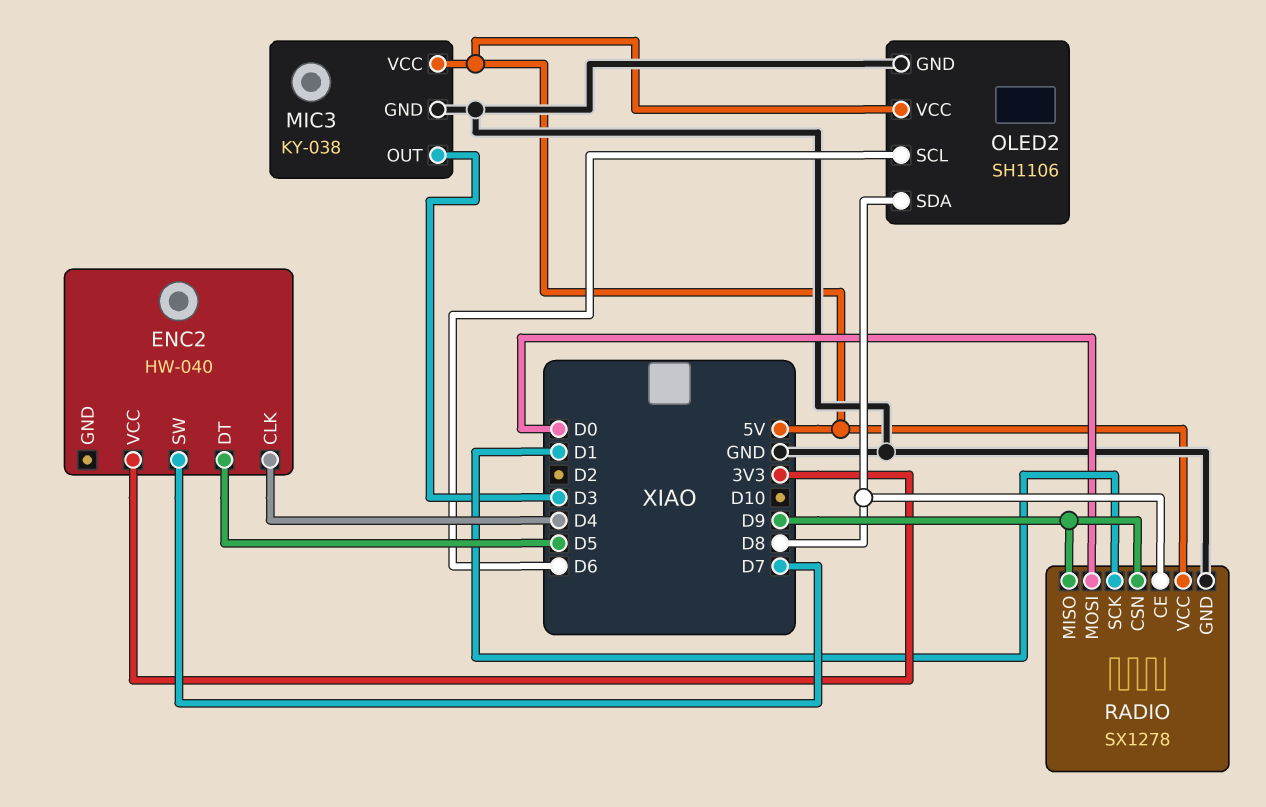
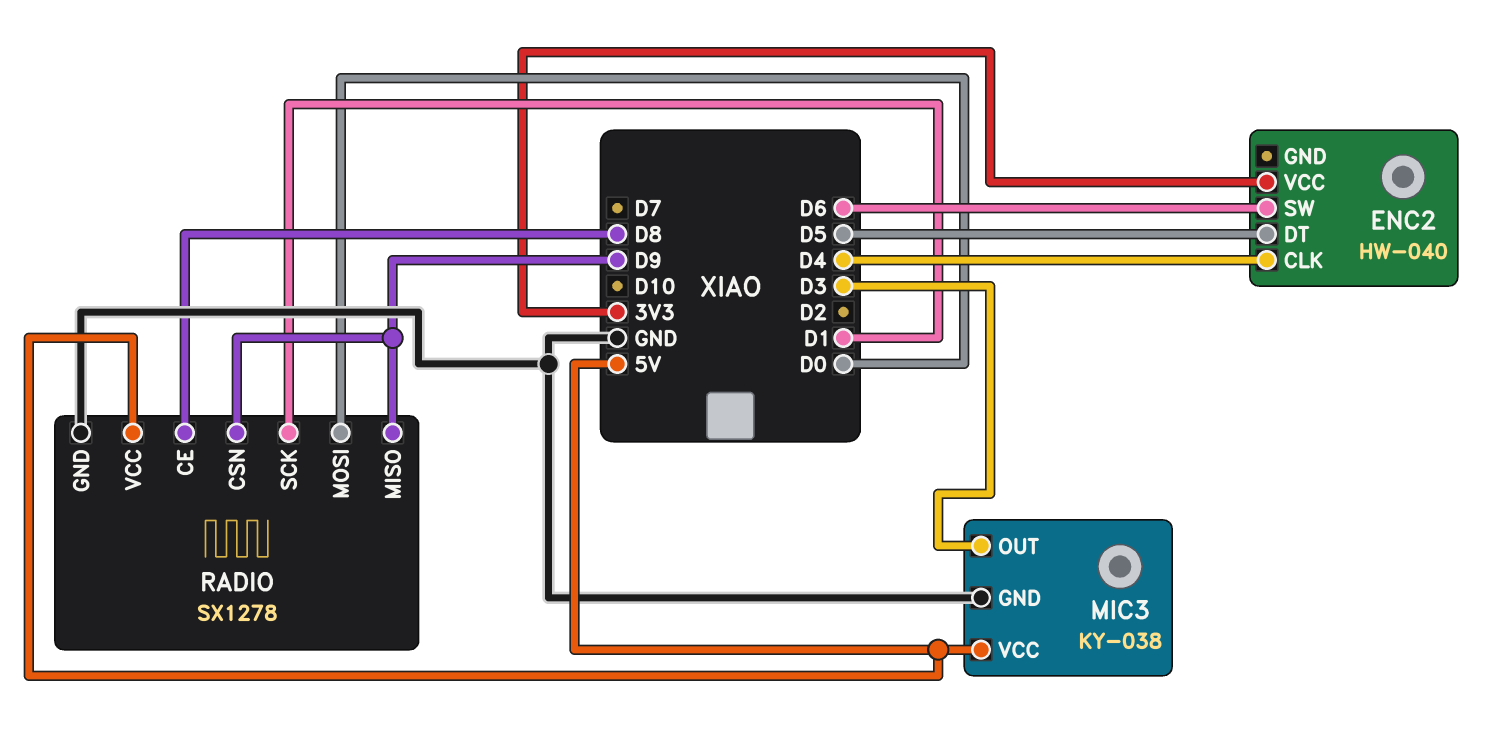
ENC2 pin SW: D7 -> D6
OLED2: SH1106 -> none
OLED2 pin GND: GND -> none
OLED2 pin SCL: D6 -> none
OLED2 pin SDA: D8 -> none
OLED2 pin VCC: 5V -> none

